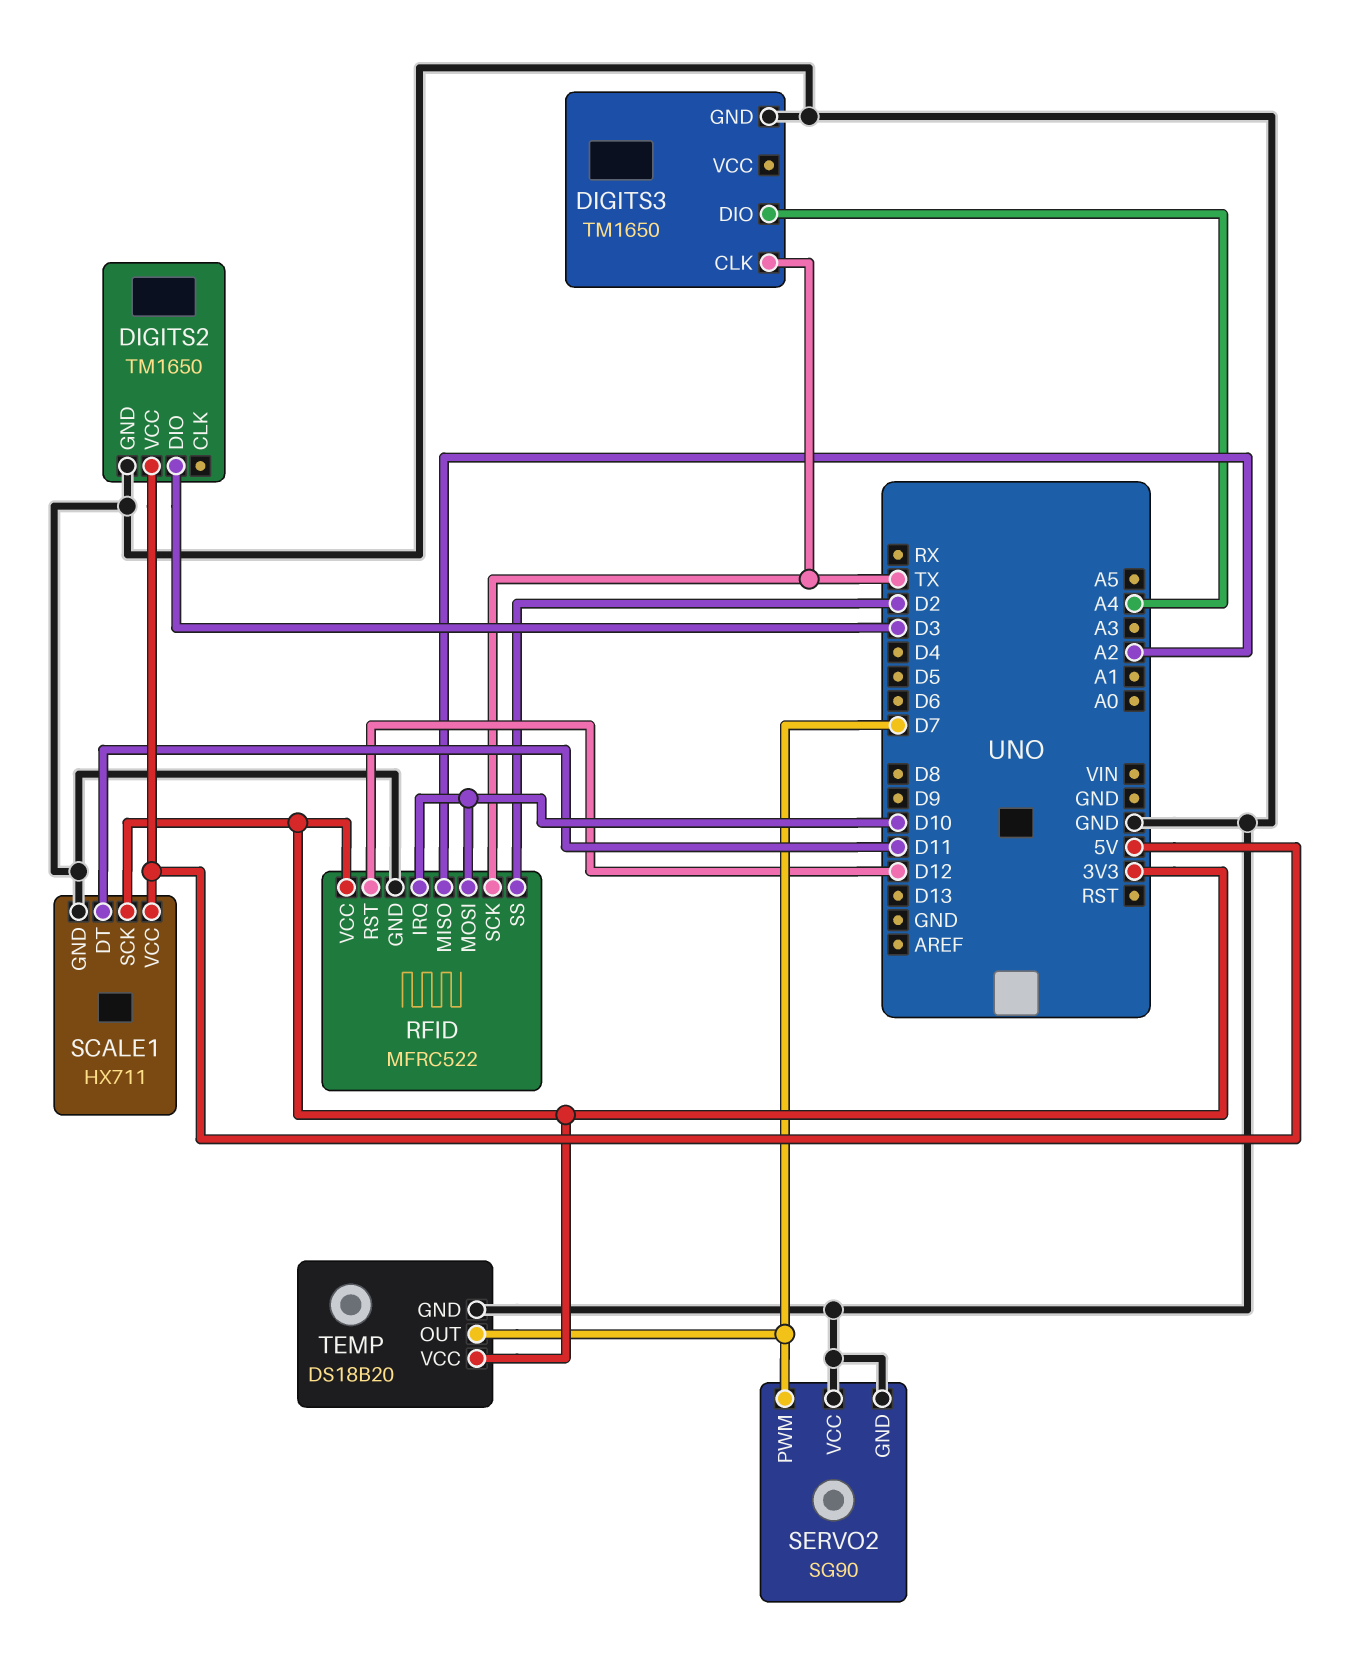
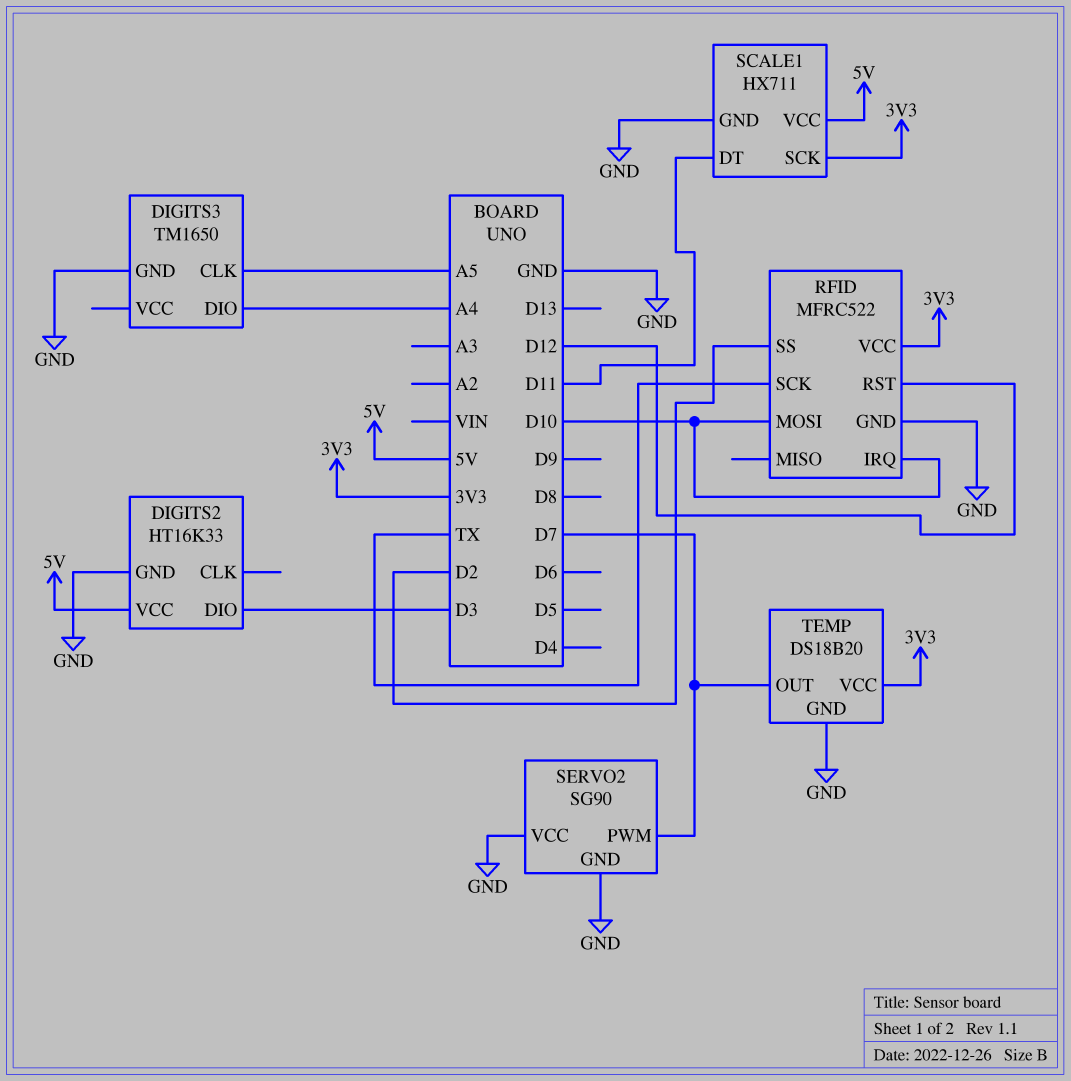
DIGITS2: TM1650 -> HT16K33
DIGITS3 pin CLK: TX -> A5
RFID pin MISO: A2 -> none

